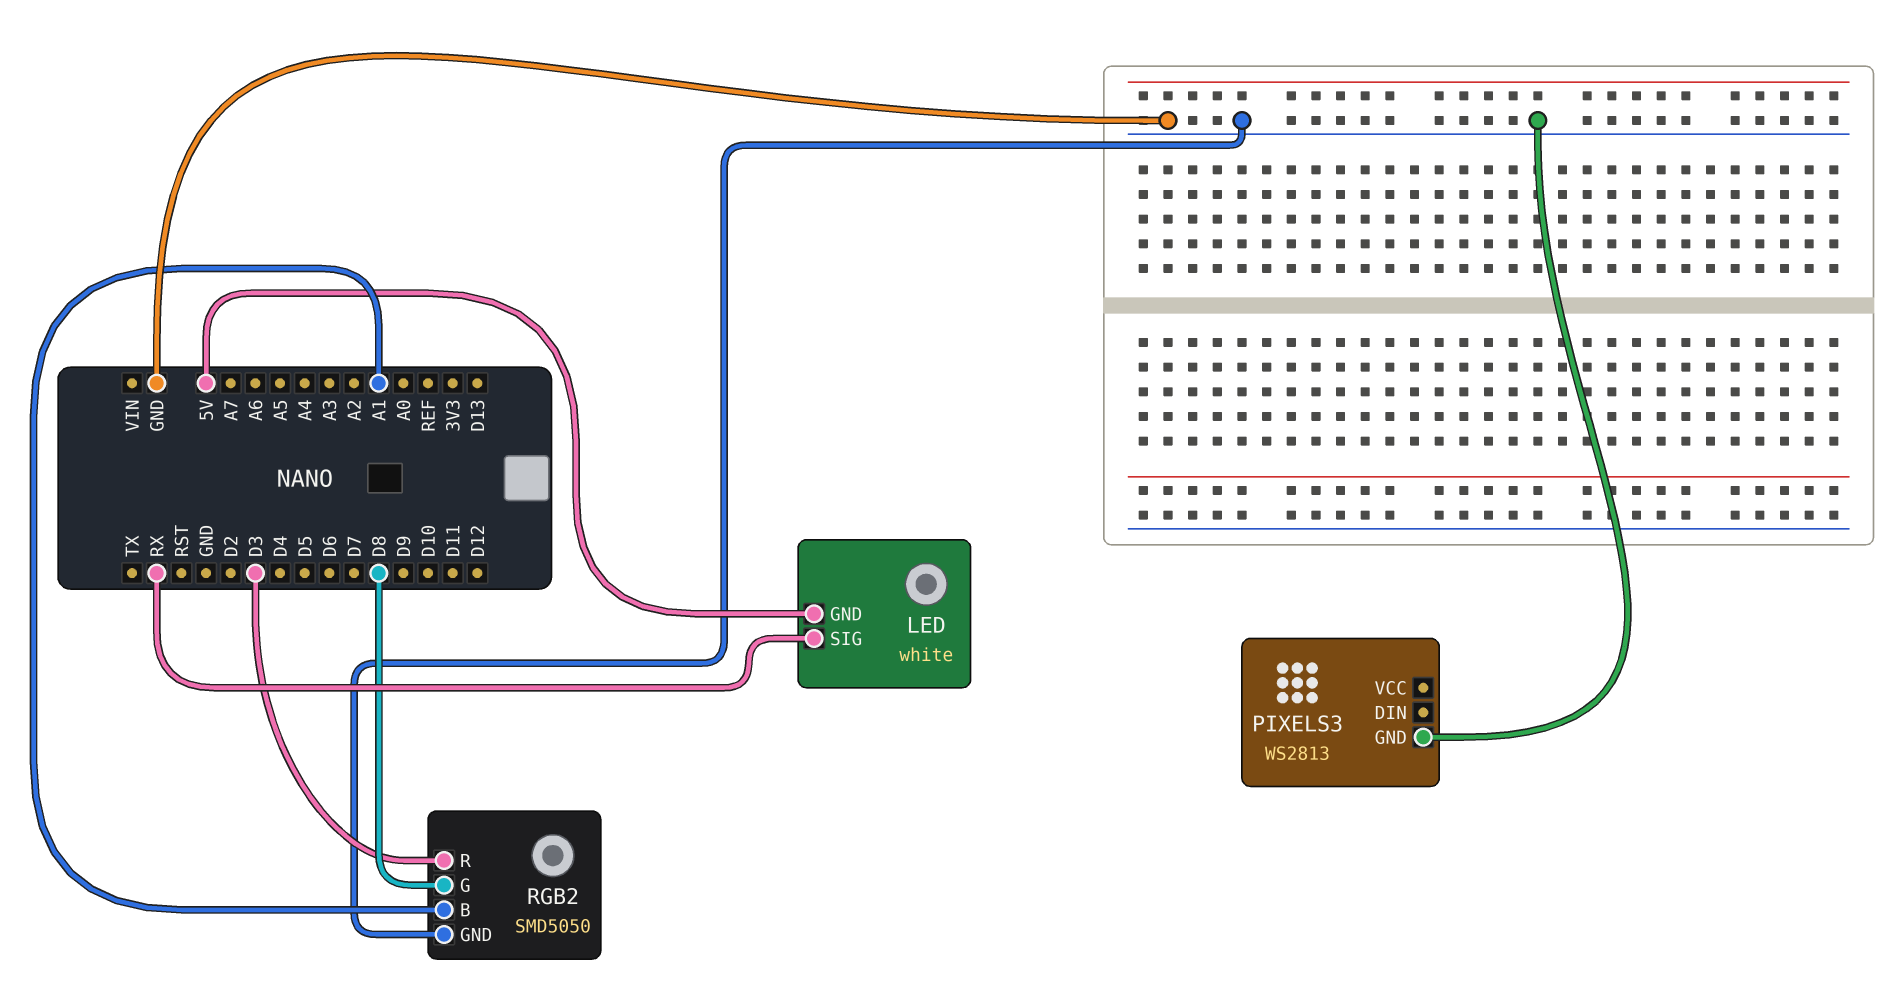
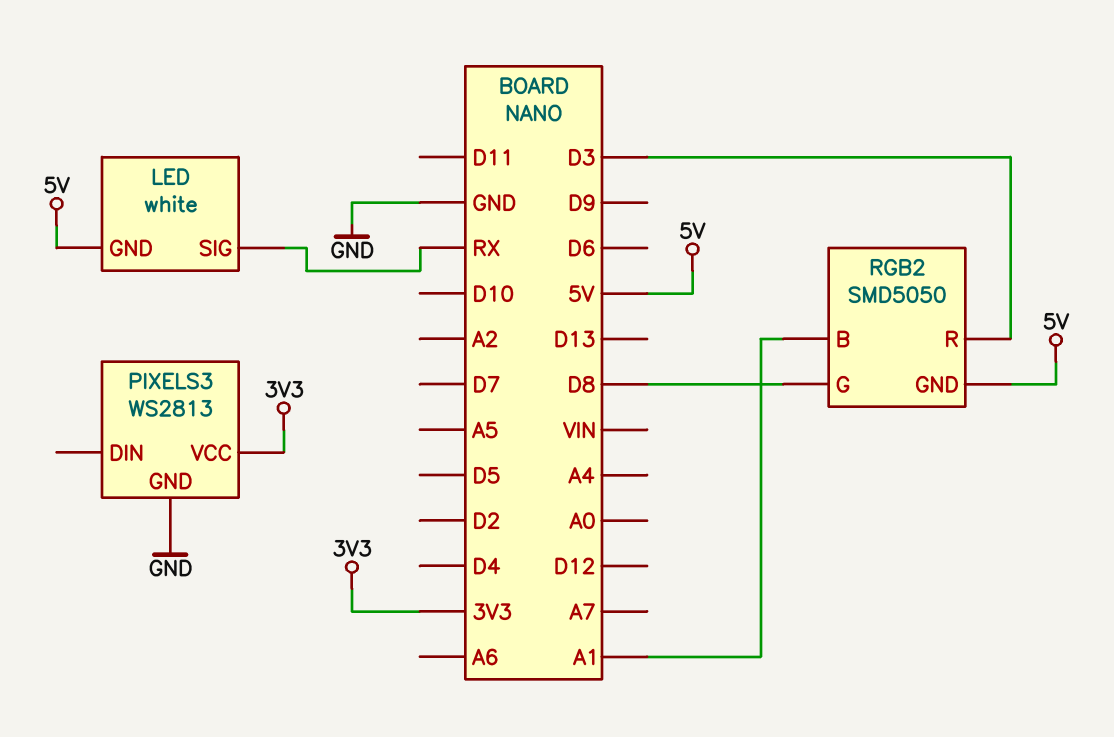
PIXELS3 pin VCC: none -> 3V3
RGB2 pin GND: GND -> 5V

